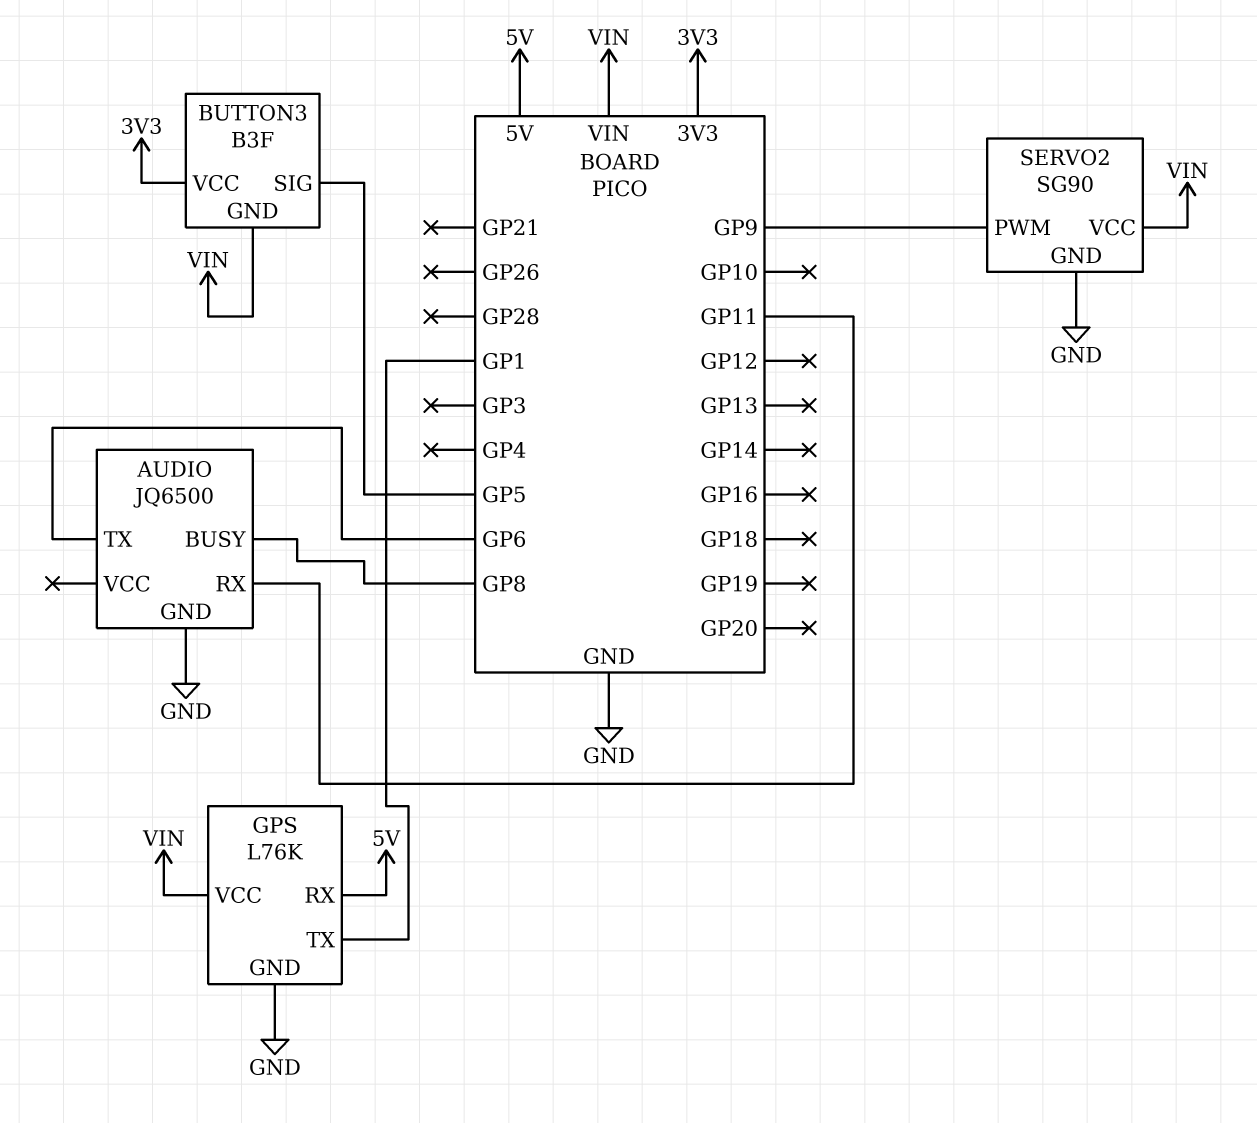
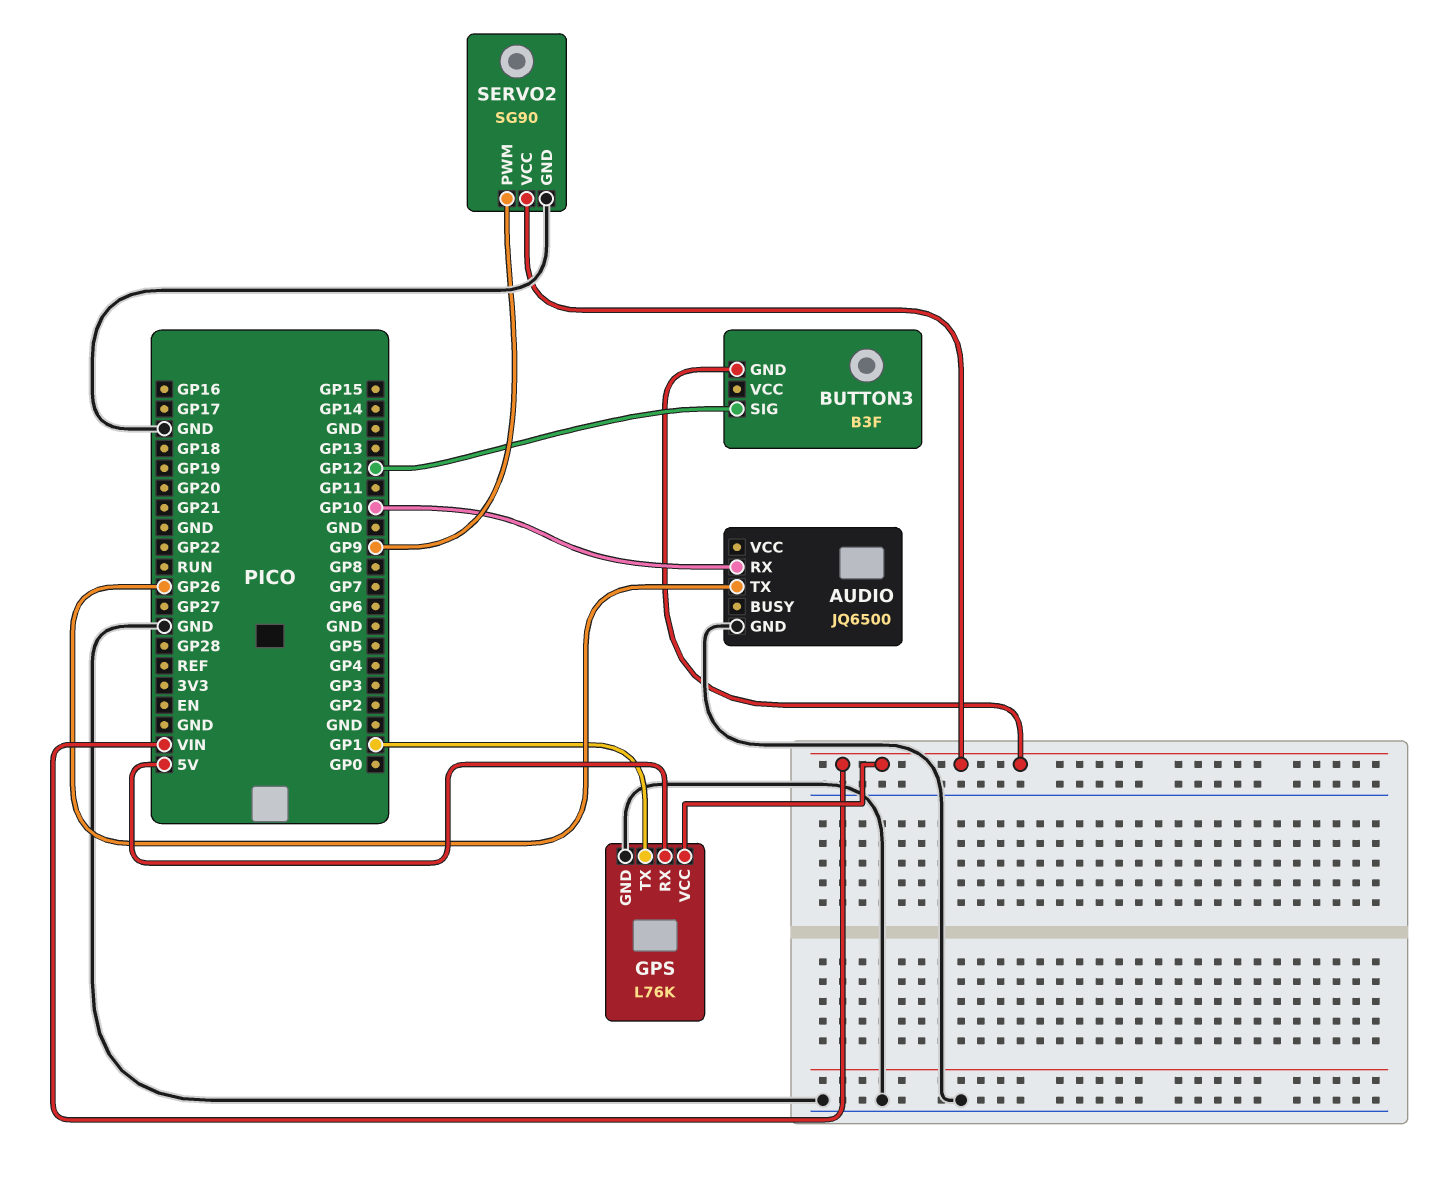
AUDIO pin BUSY: GP8 -> none
AUDIO pin RX: GP11 -> GP10
AUDIO pin TX: GP6 -> GP26
BUTTON3 pin SIG: GP5 -> GP12
BUTTON3 pin VCC: 3V3 -> none

